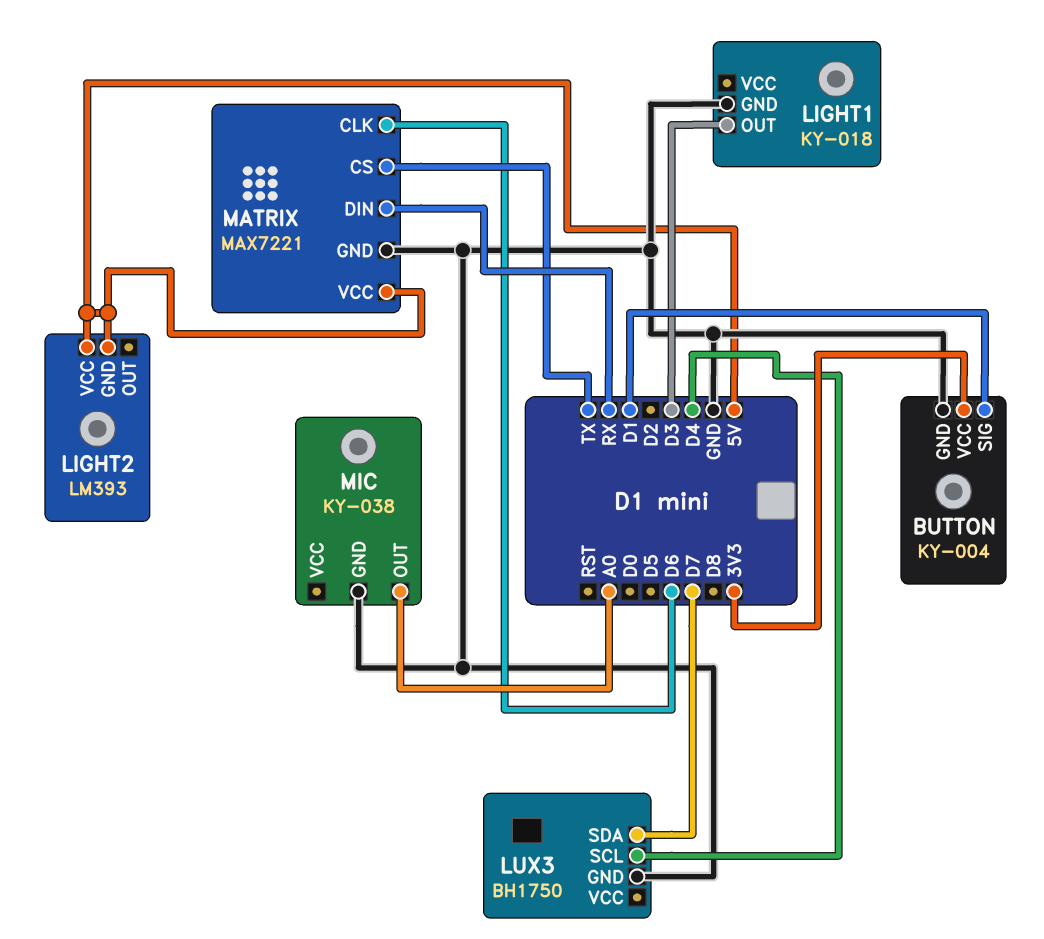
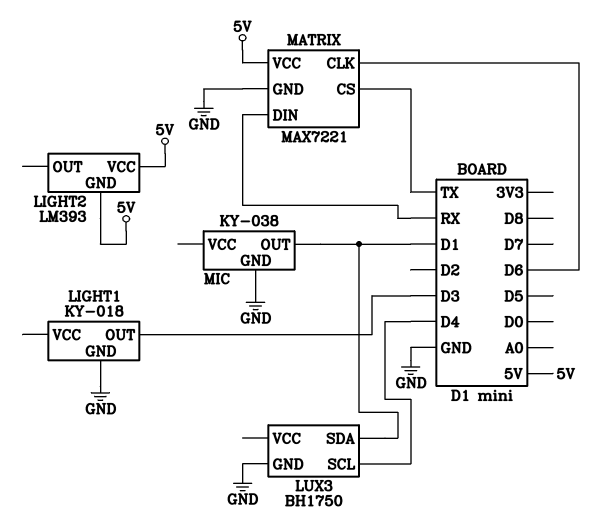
BUTTON: KY-004 -> none
BUTTON pin GND: GND -> none
BUTTON pin SIG: D1 -> none
BUTTON pin VCC: 3V3 -> none
LUX3 pin SDA: D7 -> D1
MIC pin OUT: A0 -> D1

